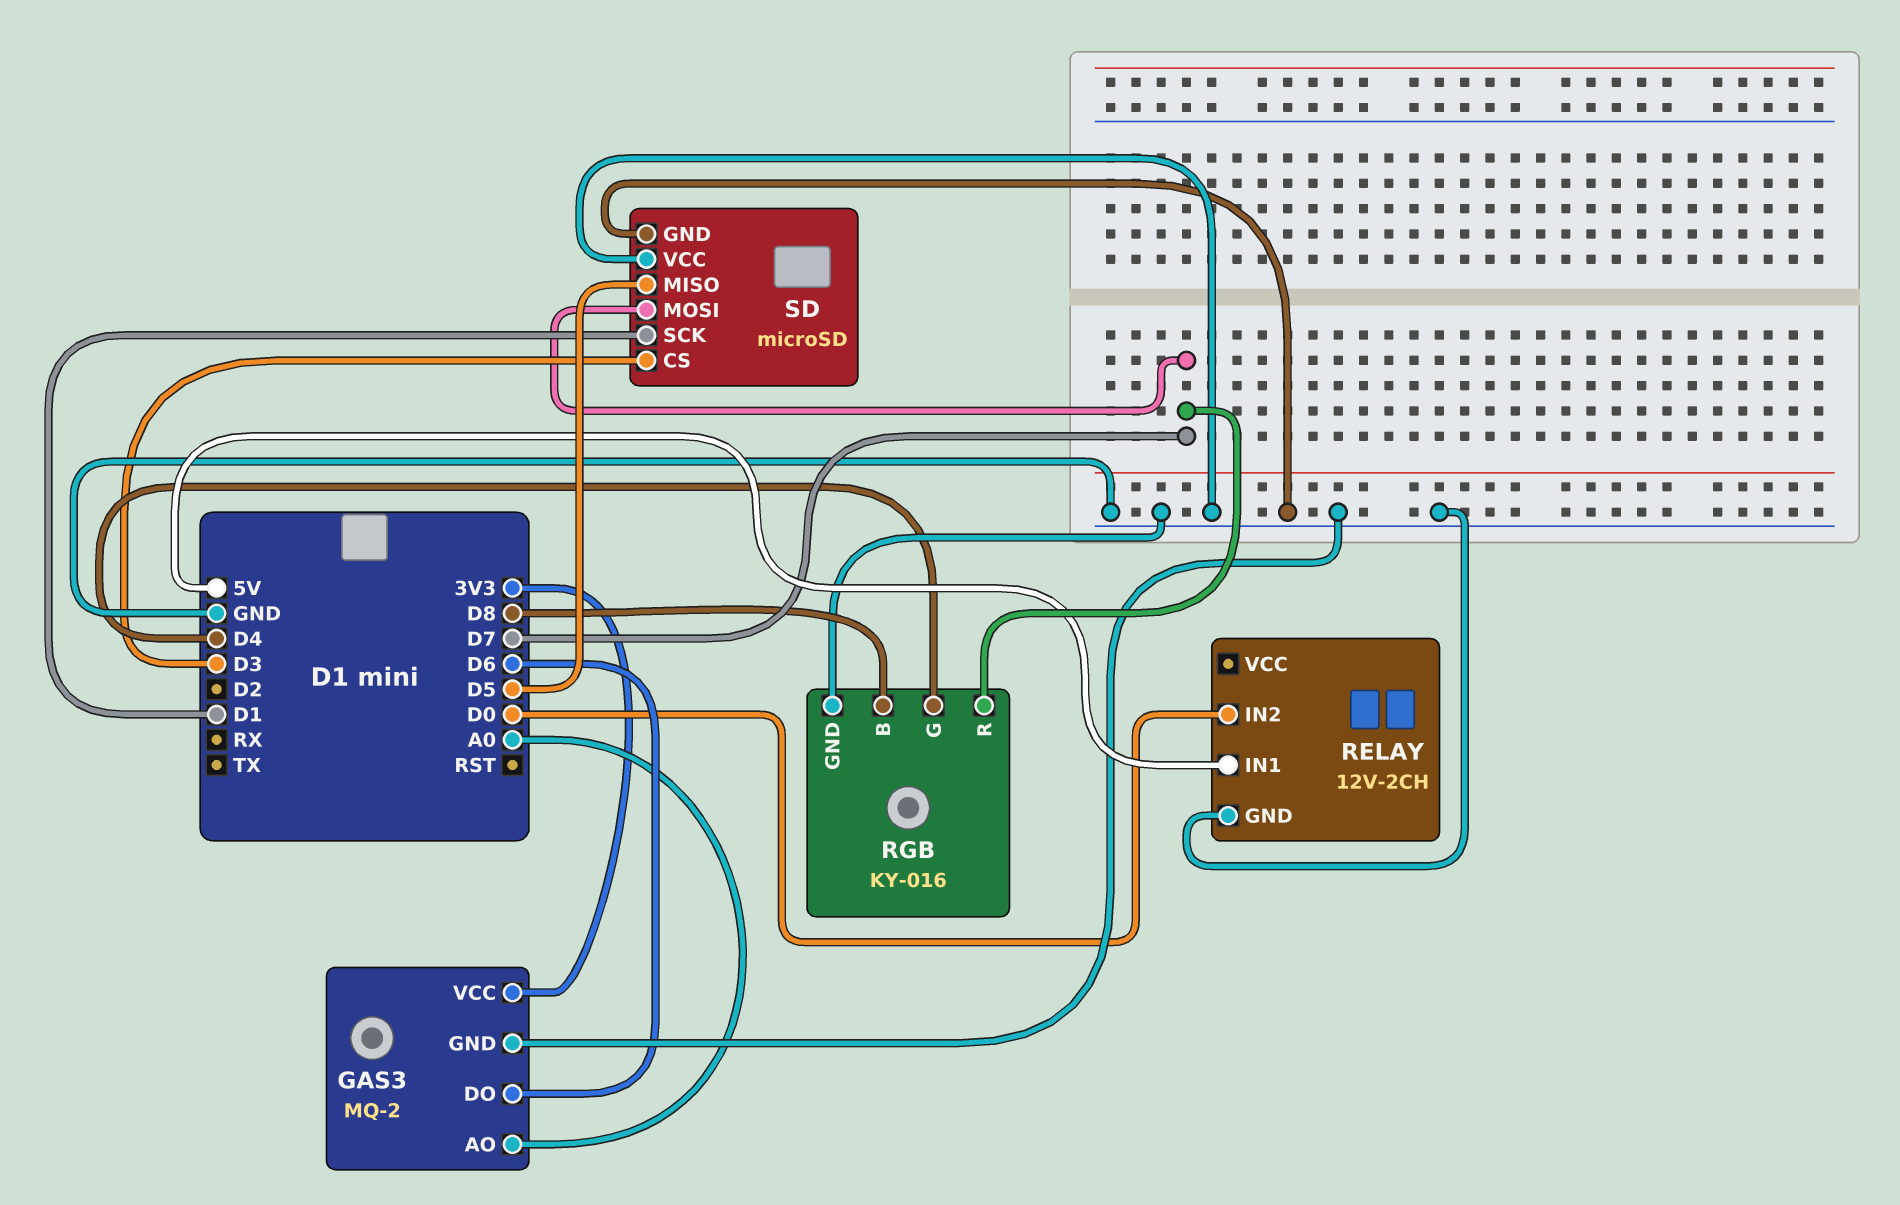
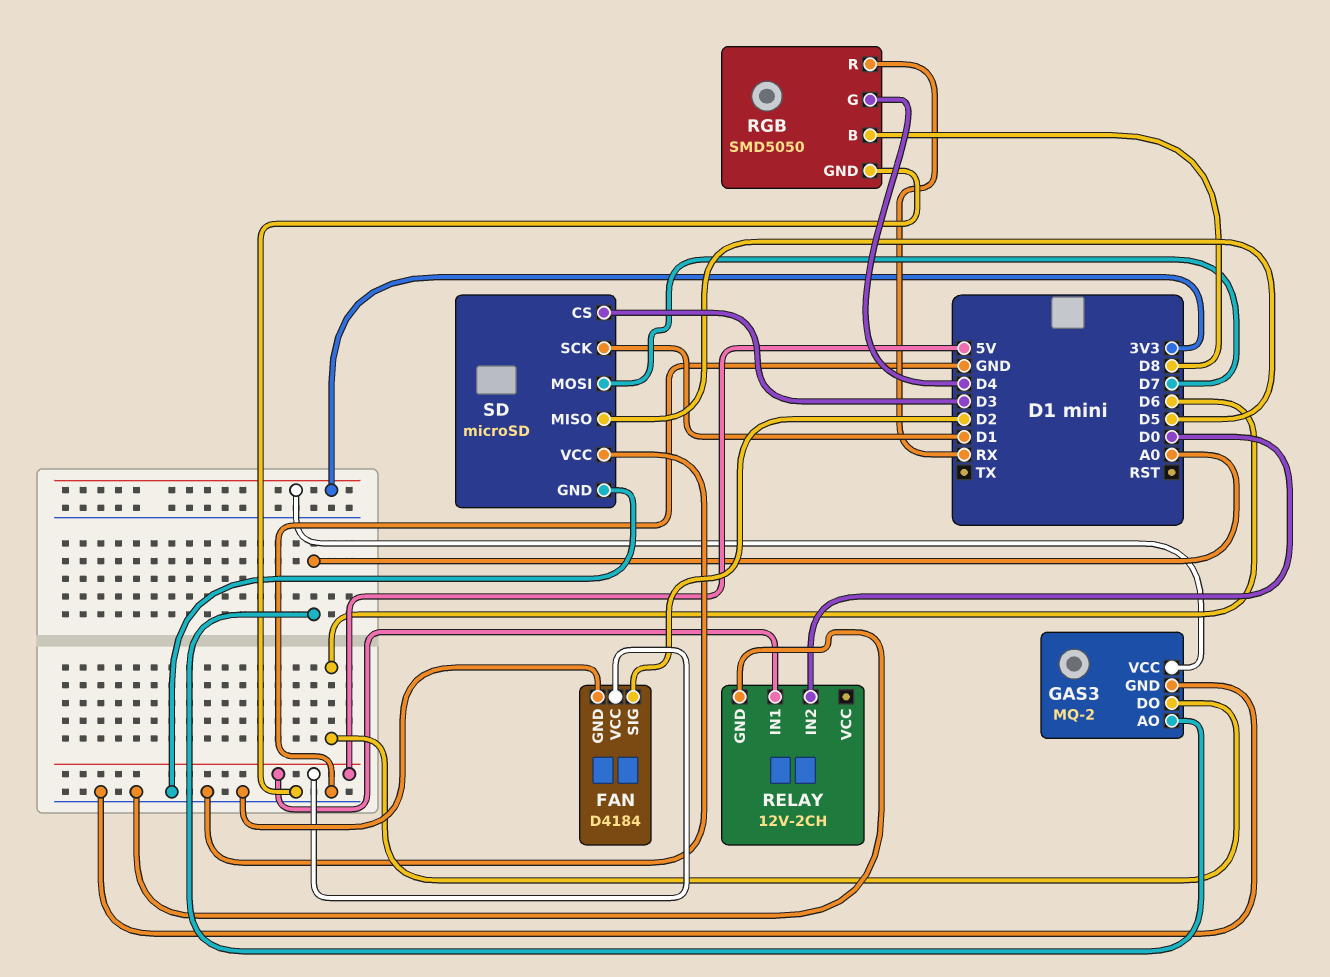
FAN: none -> D4184
FAN pin GND: none -> GND
FAN pin SIG: none -> D2
FAN pin VCC: none -> 5V
RGB: KY-016 -> SMD5050
RGB pin R: D7 -> RX

